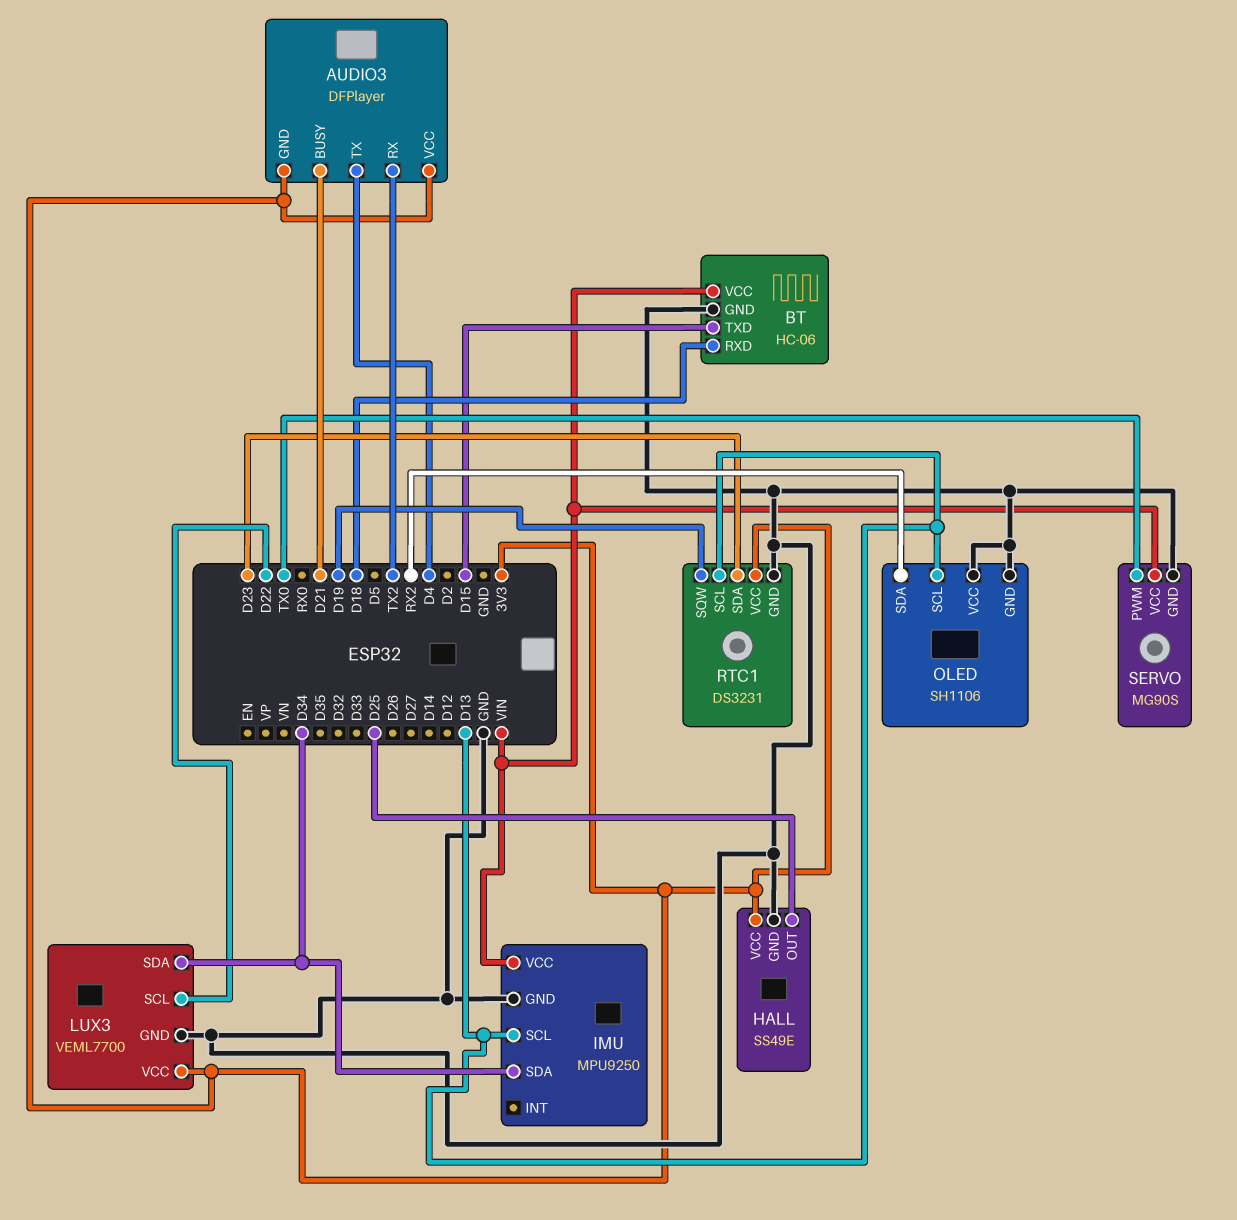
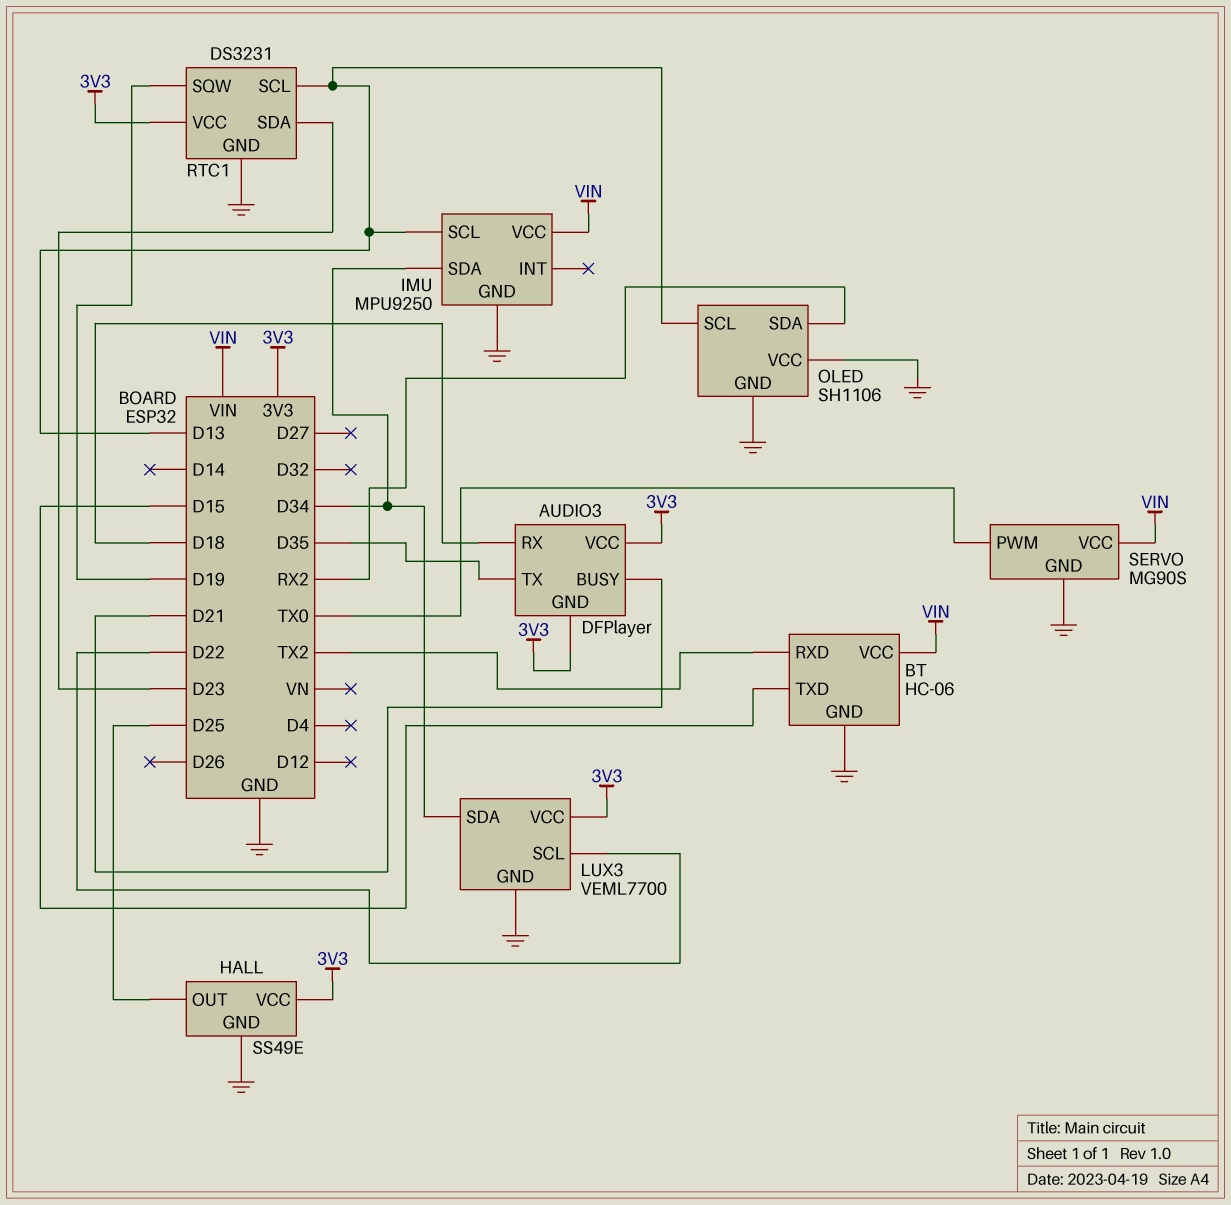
AUDIO3 pin RX: TX2 -> D18
AUDIO3 pin TX: D4 -> D35
BT pin RXD: D18 -> TX2

